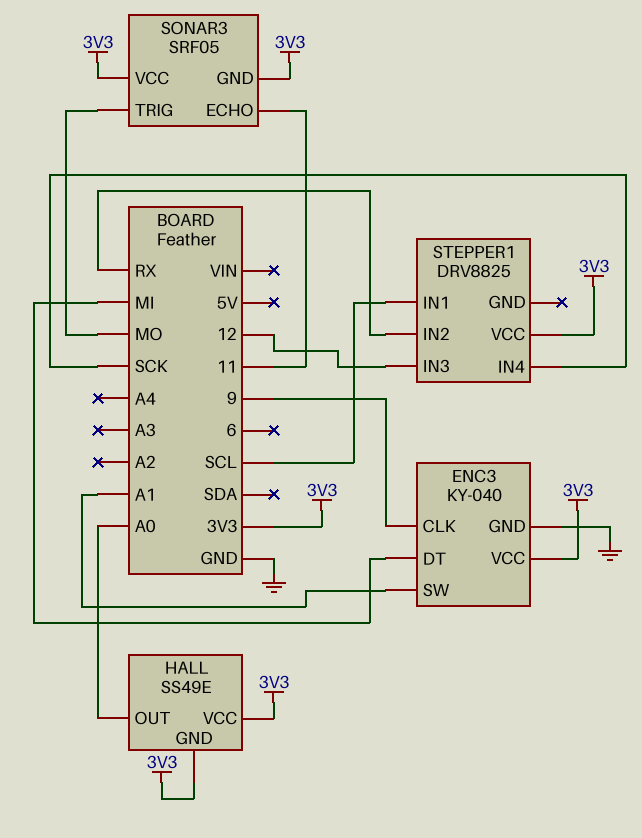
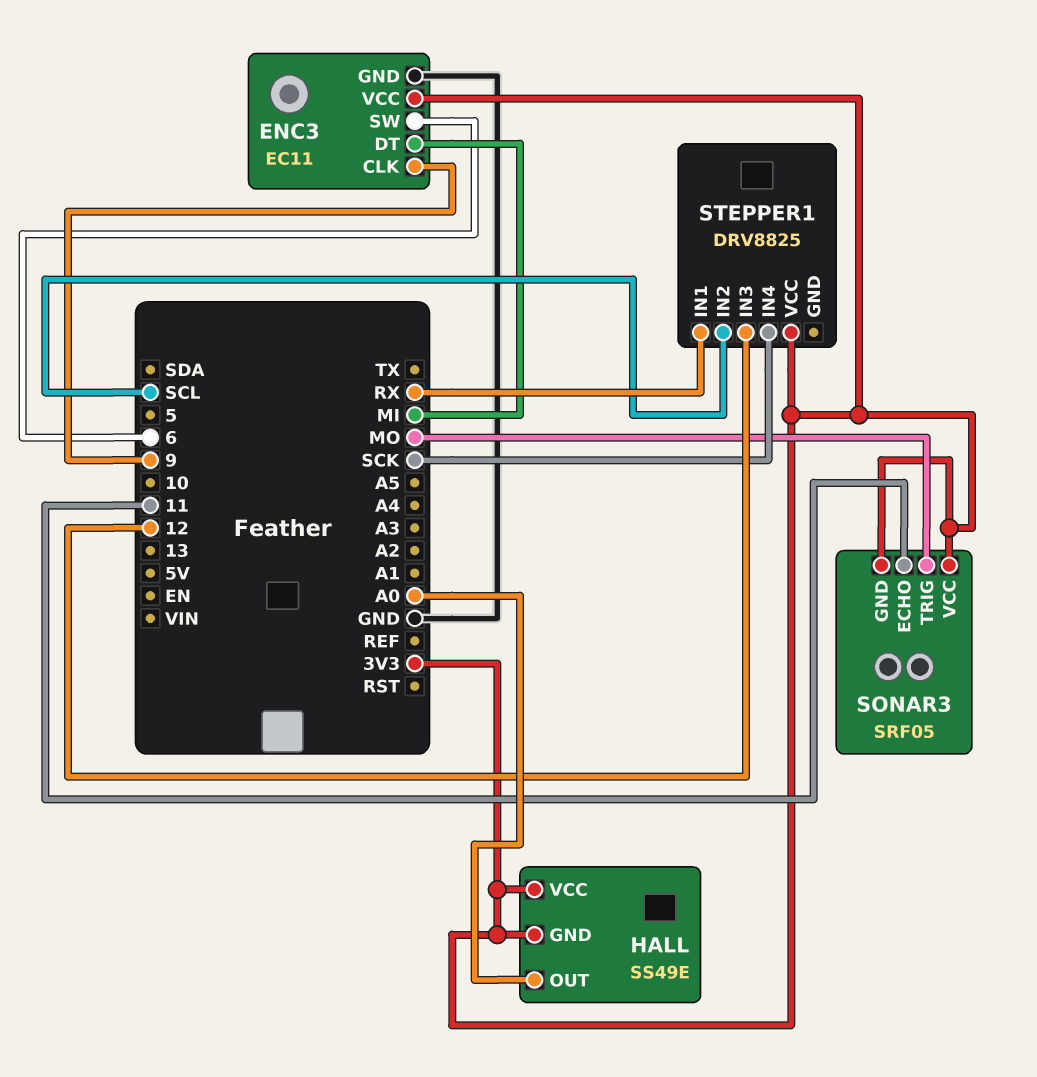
ENC3: KY-040 -> EC11
ENC3 pin SW: A1 -> 6
STEPPER1 pin IN1: SCL -> RX
STEPPER1 pin IN2: RX -> SCL

